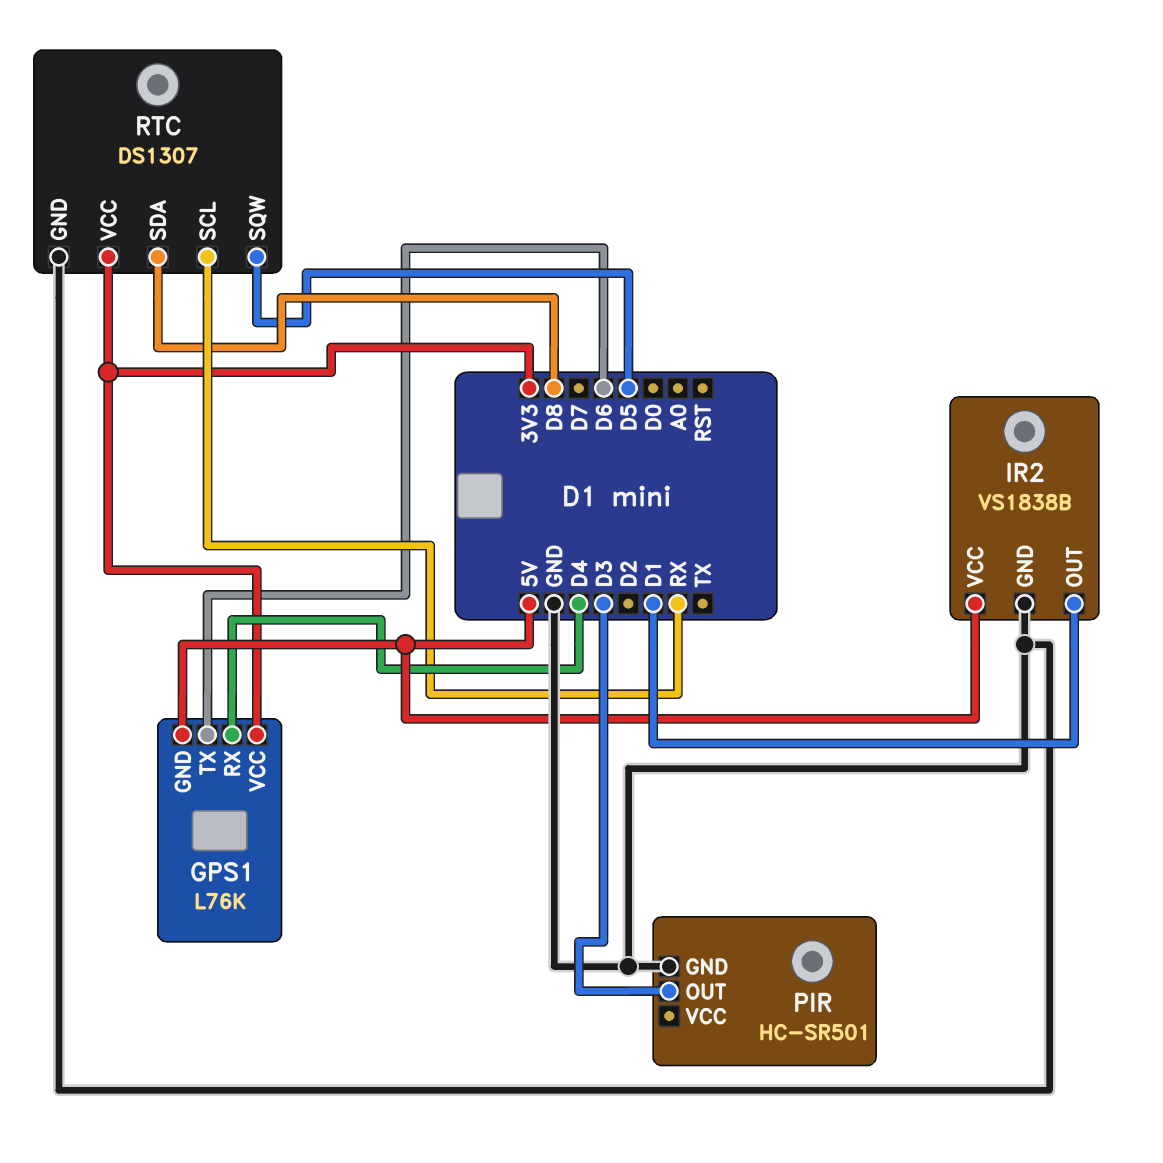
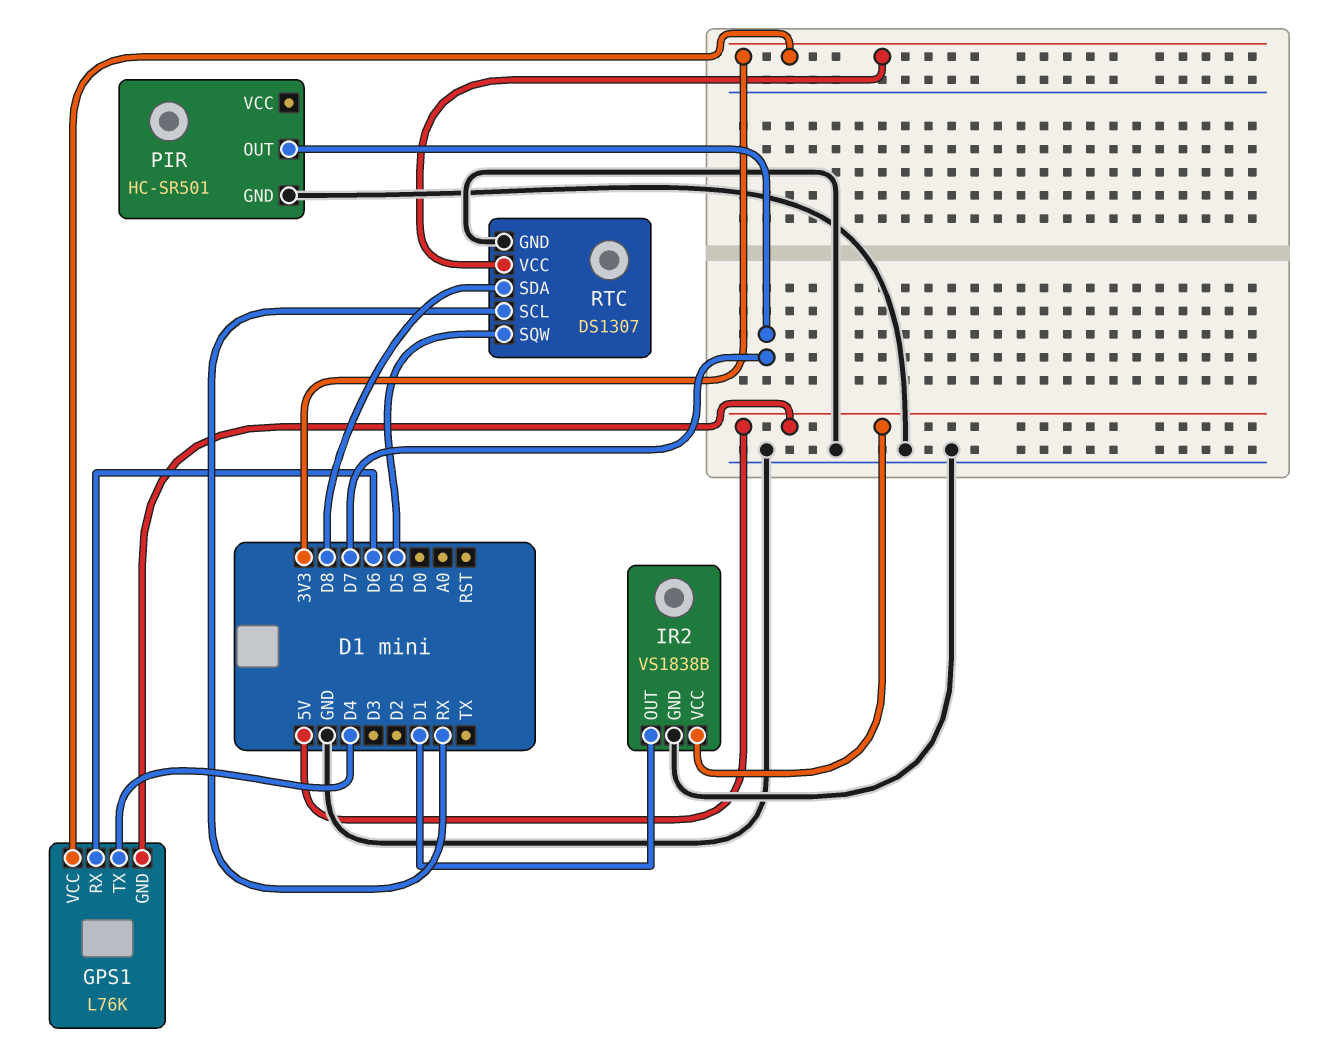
GPS1 pin RX: D4 -> D6
GPS1 pin TX: D6 -> D4
PIR pin OUT: D3 -> D7

